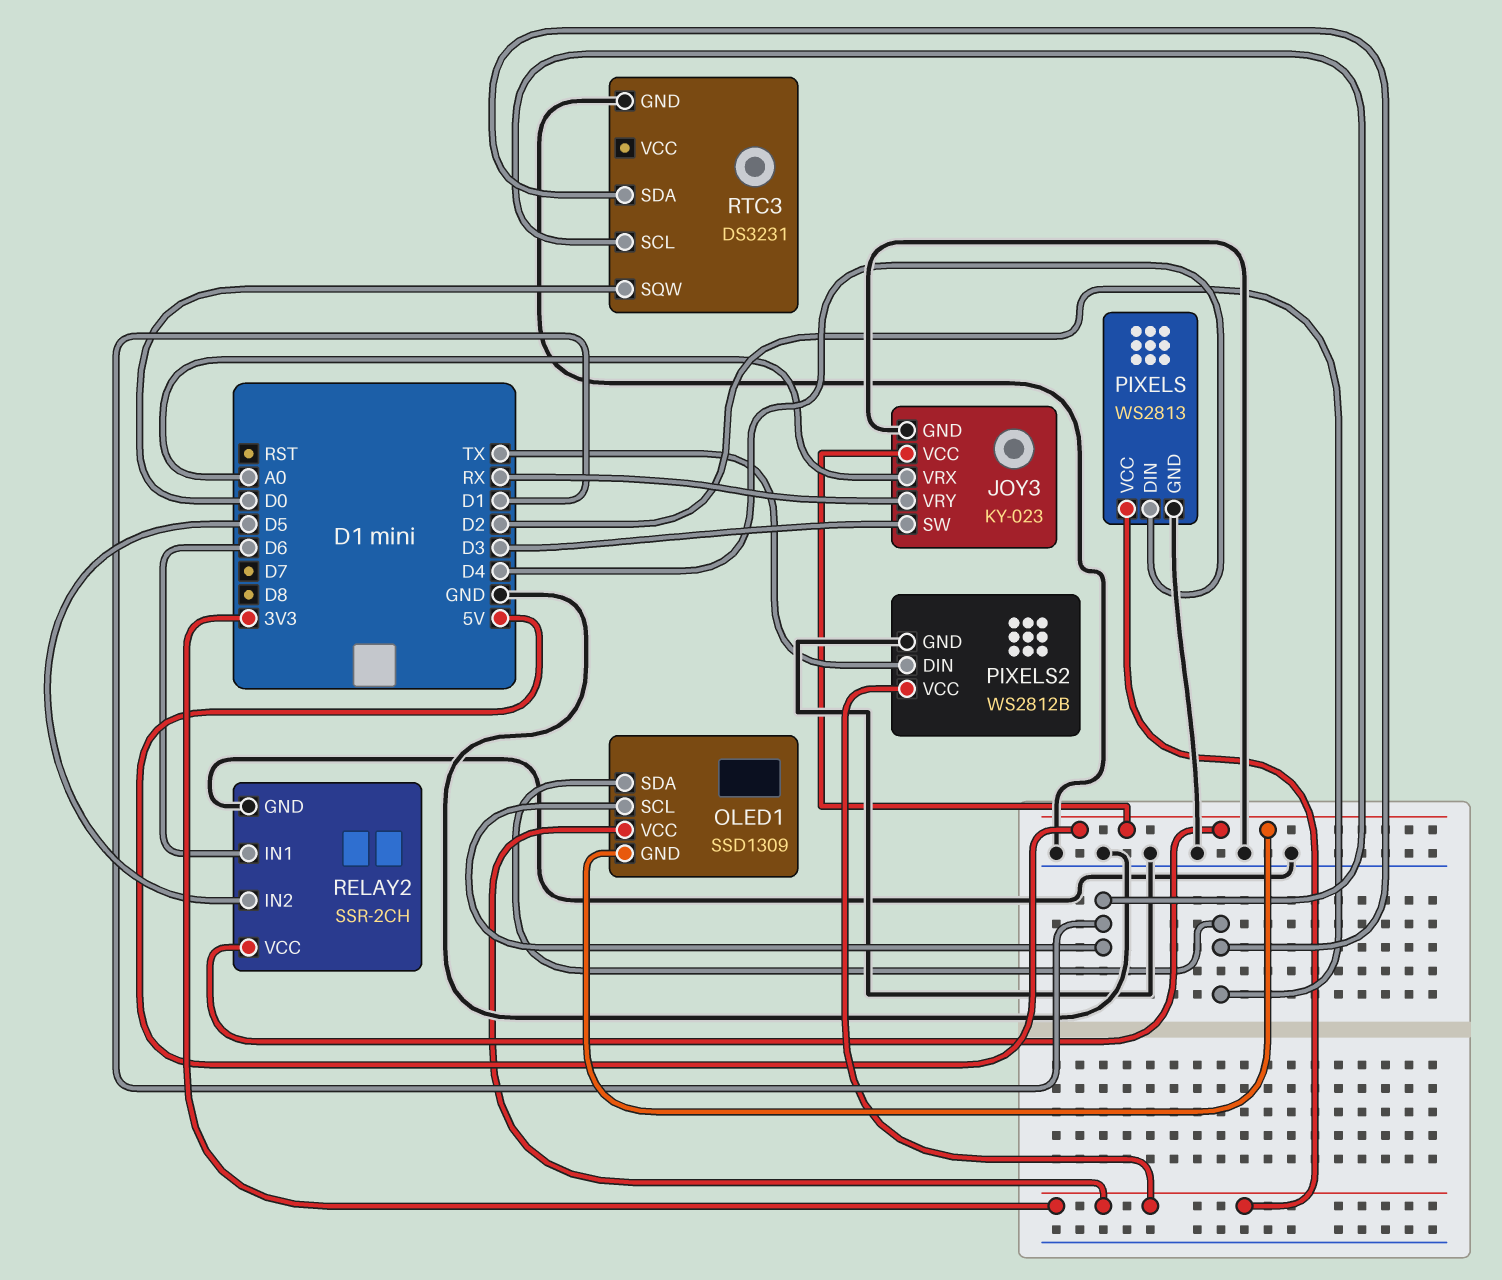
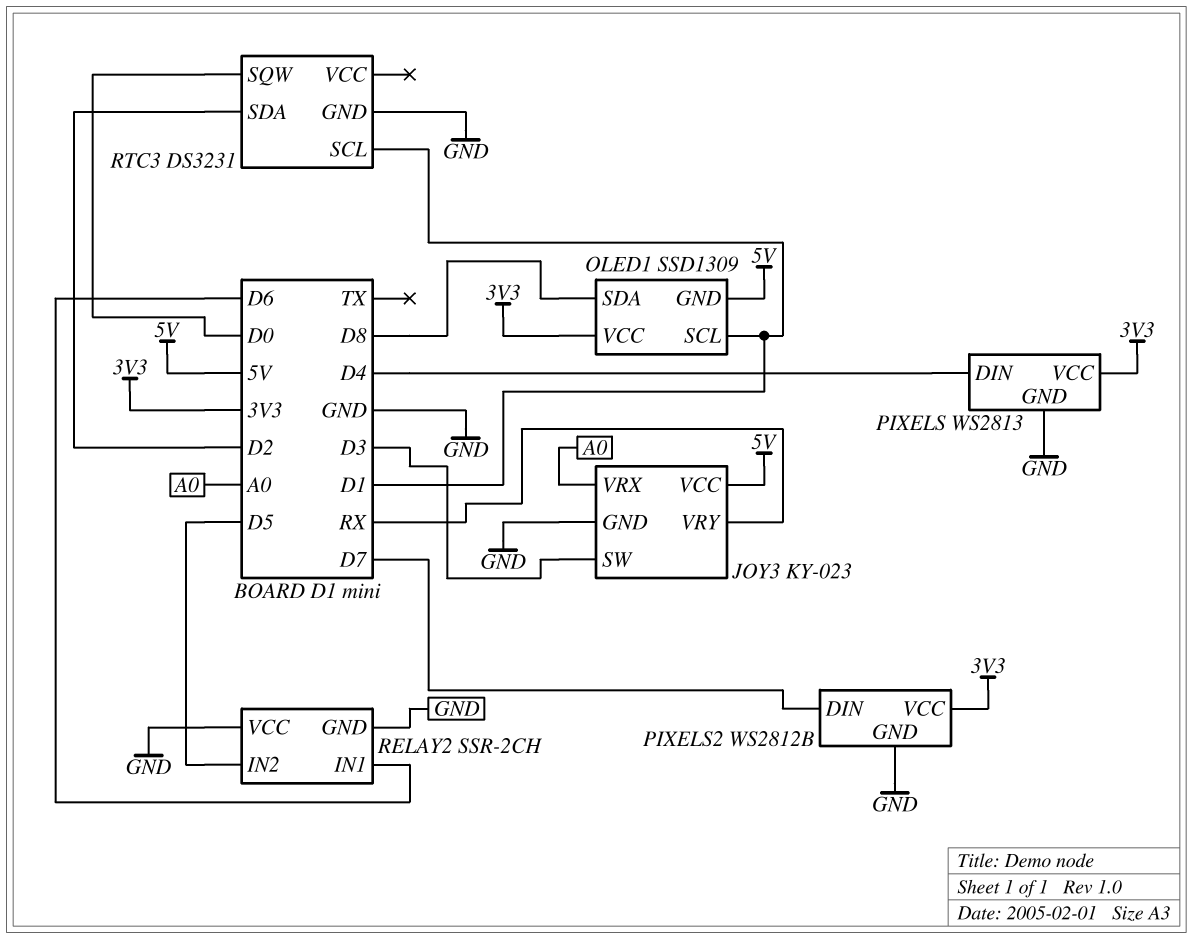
OLED1 pin SDA: D2 -> D8
PIXELS2 pin DIN: TX -> D7
RELAY2 pin VCC: 5V -> GND

